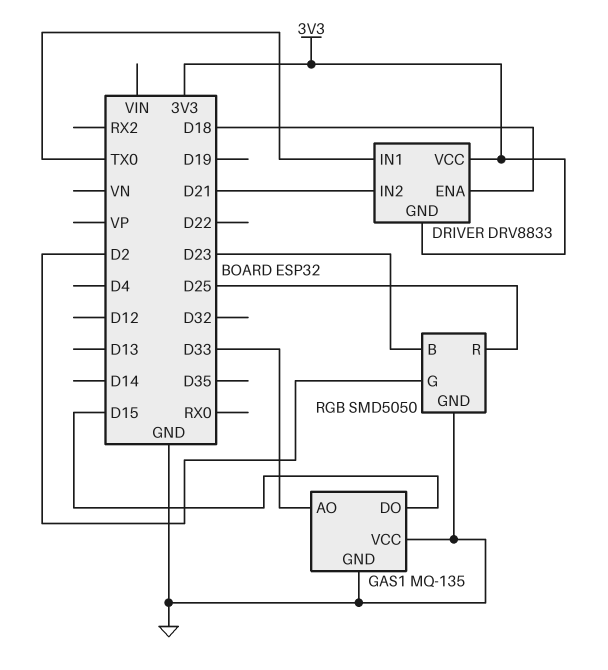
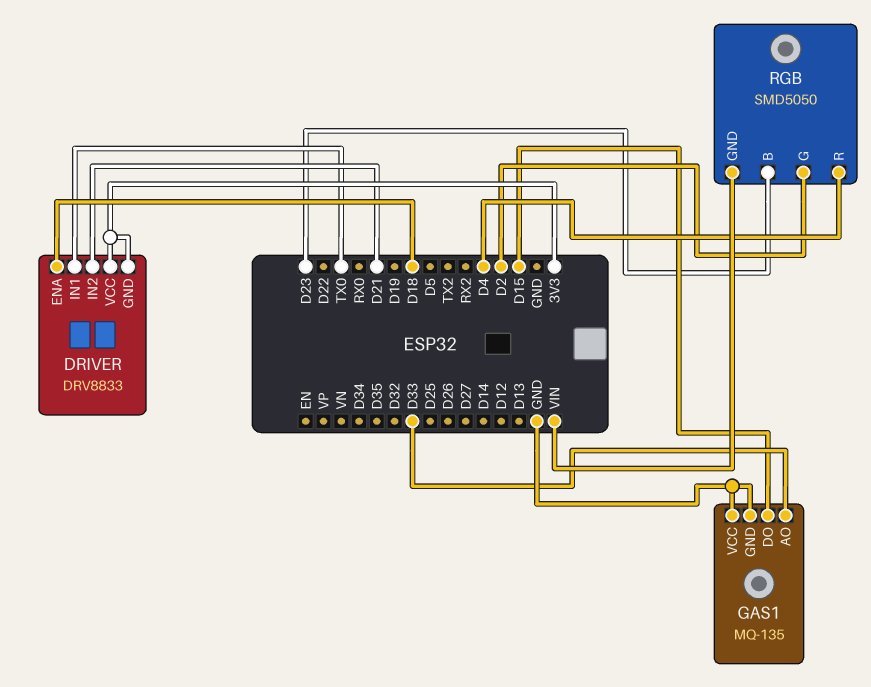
RGB pin GND: GND -> VIN
RGB pin R: D25 -> D4

